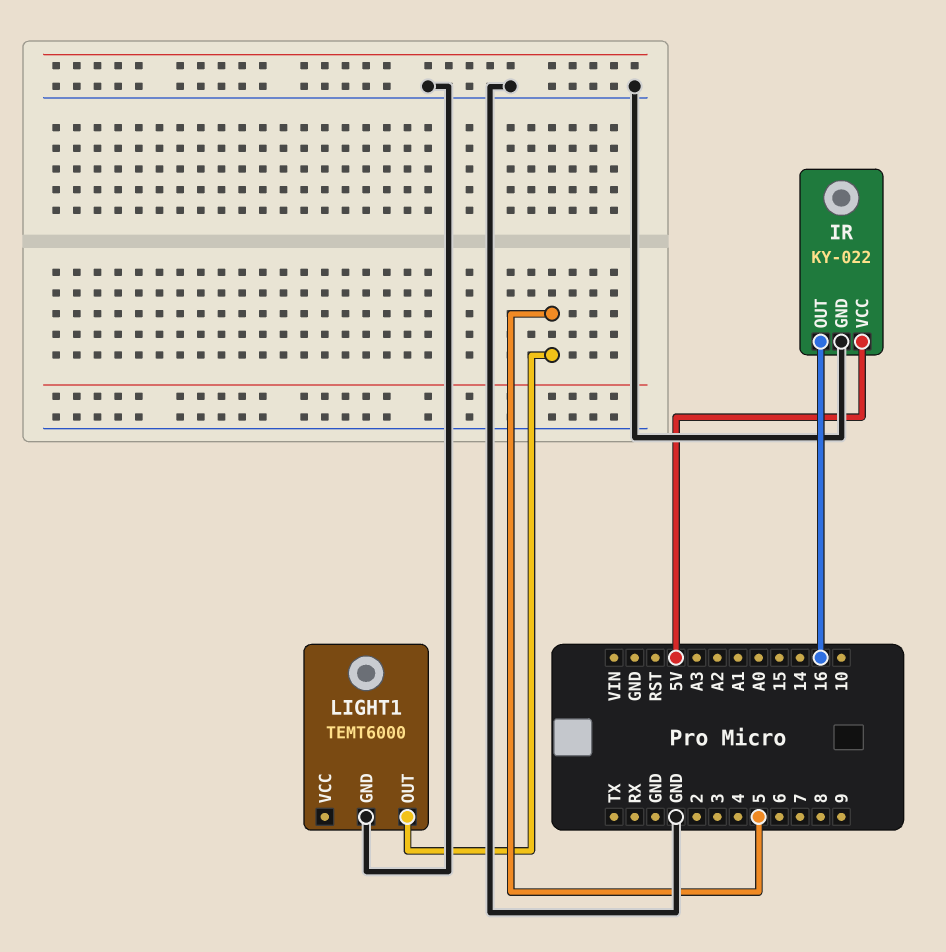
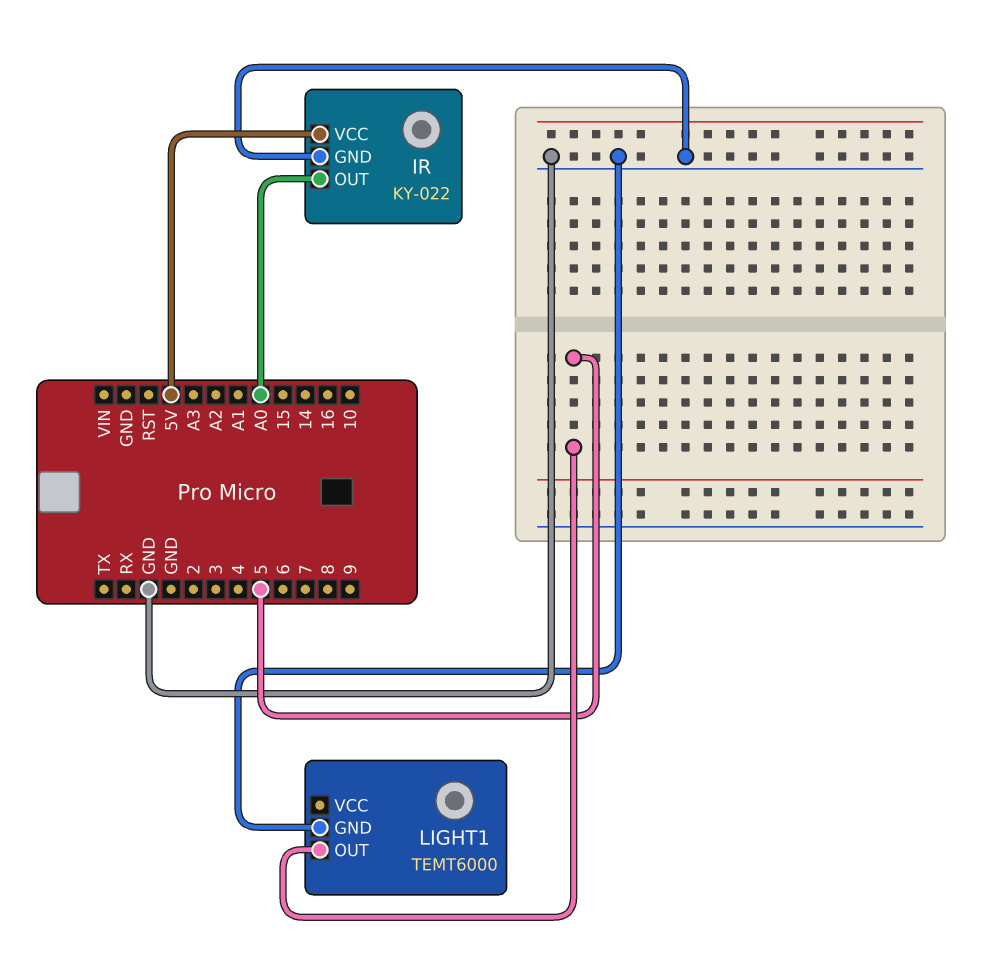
IR pin OUT: 16 -> A0

